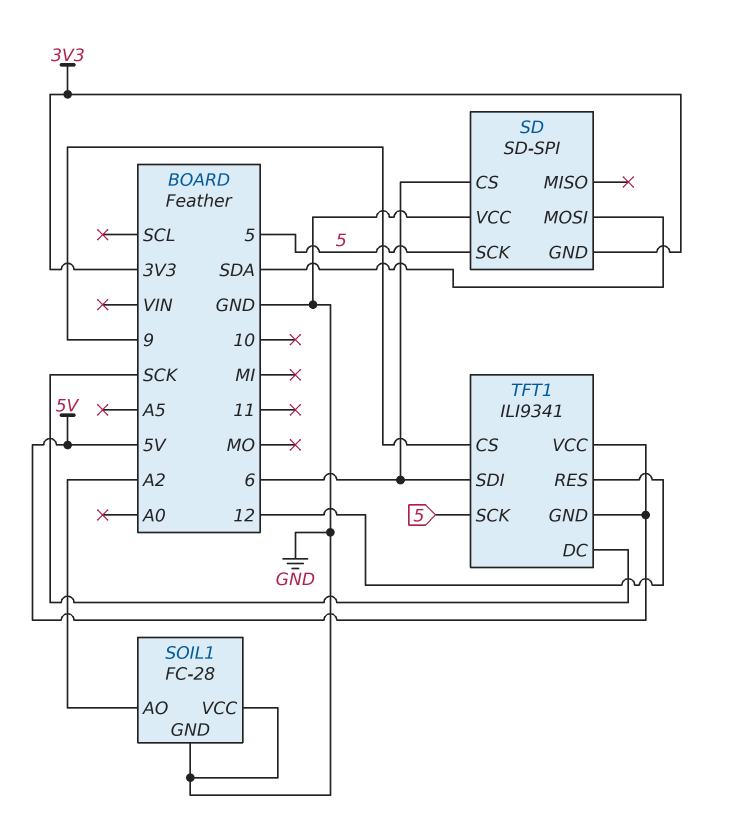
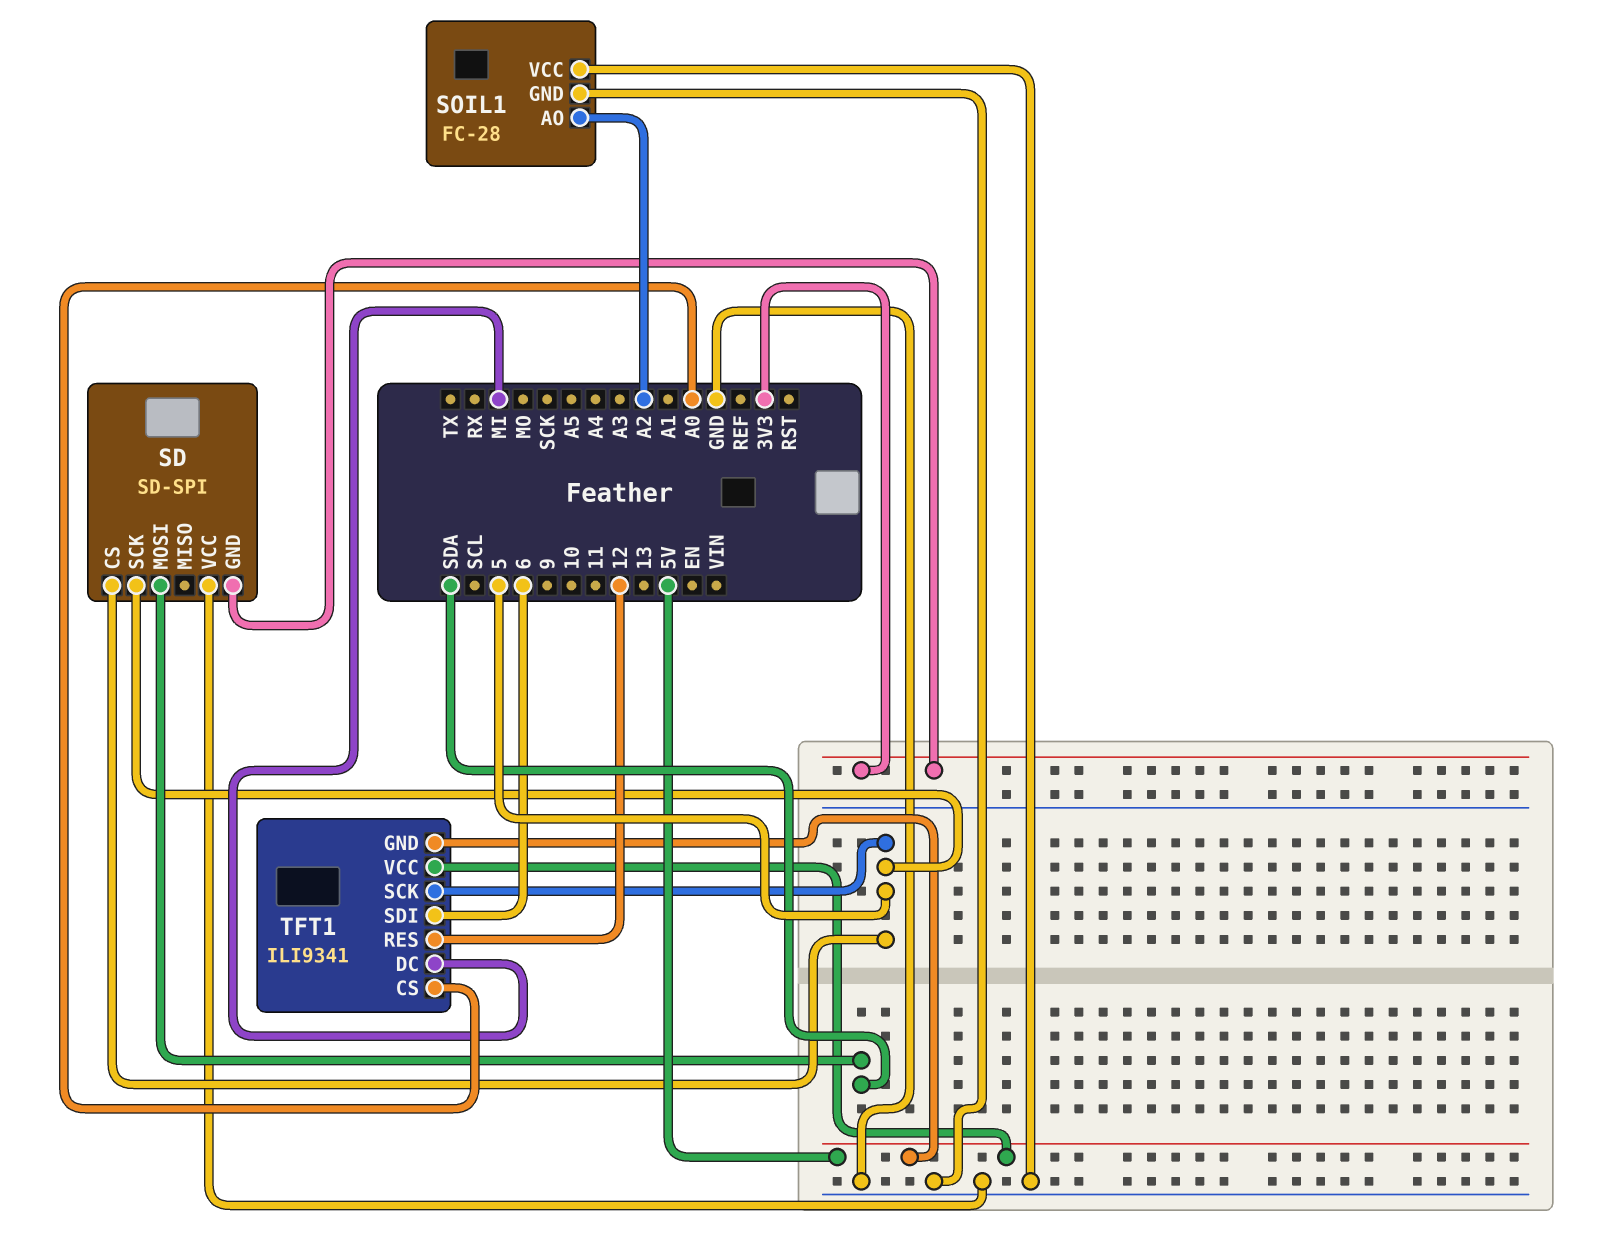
SD pin CS: 6 -> 5
TFT1 pin CS: 9 -> A0
TFT1 pin DC: SCK -> MI

